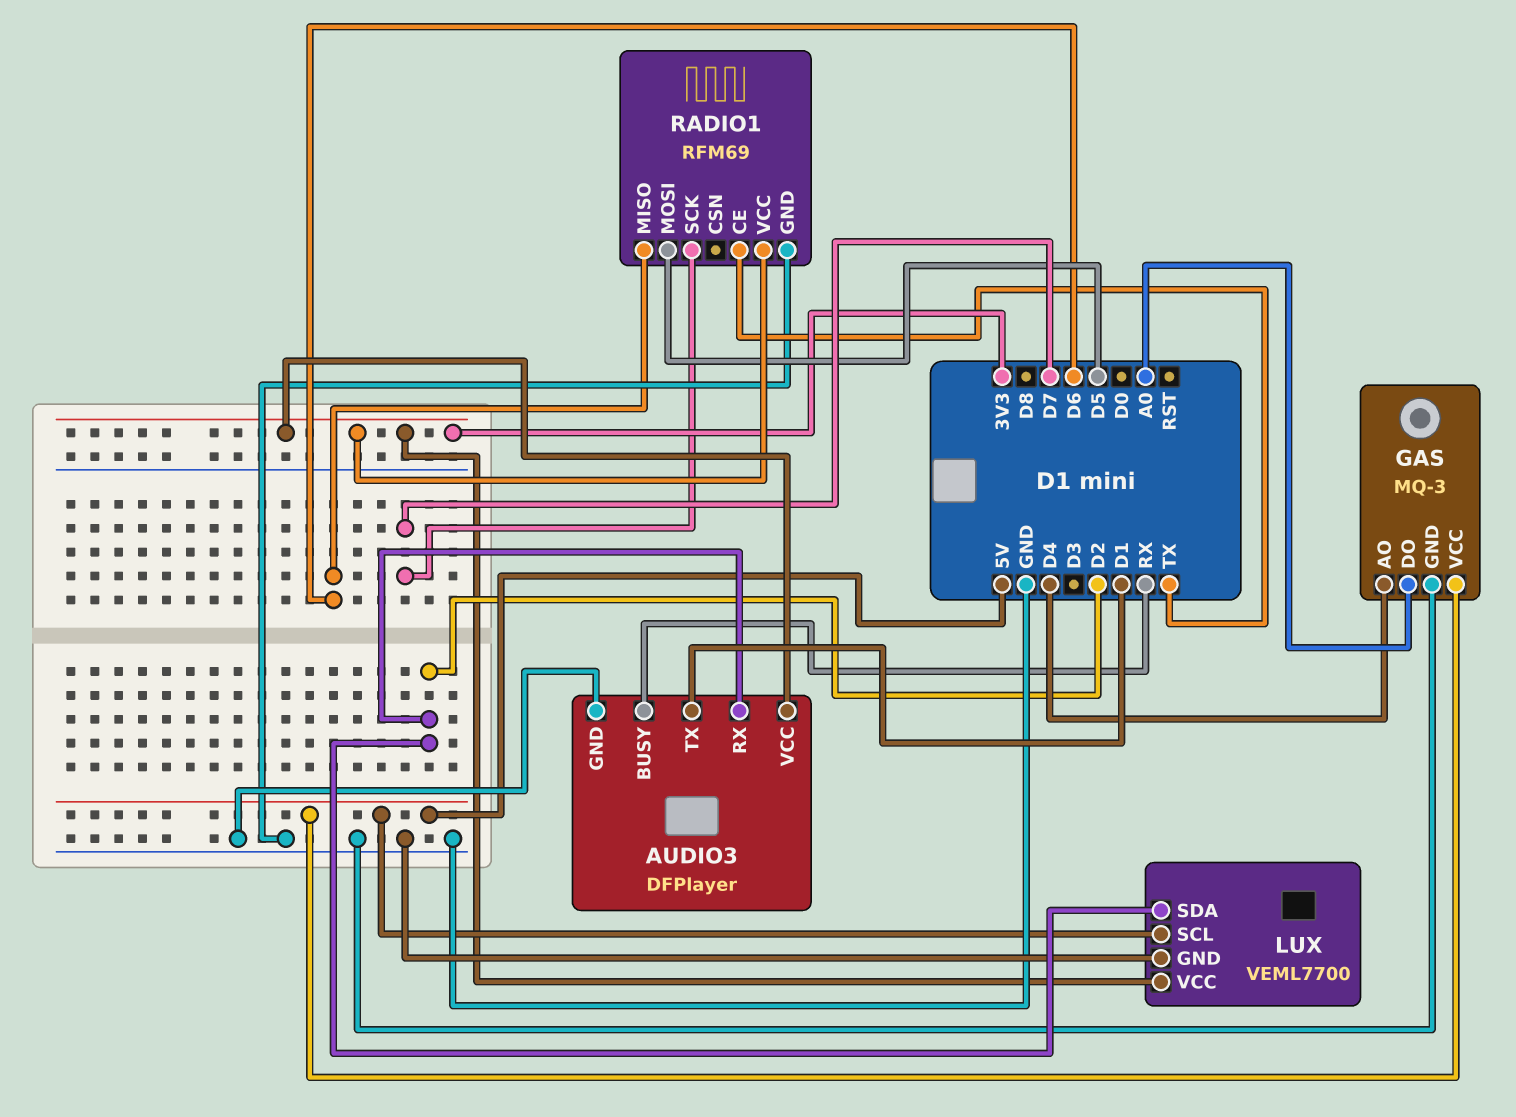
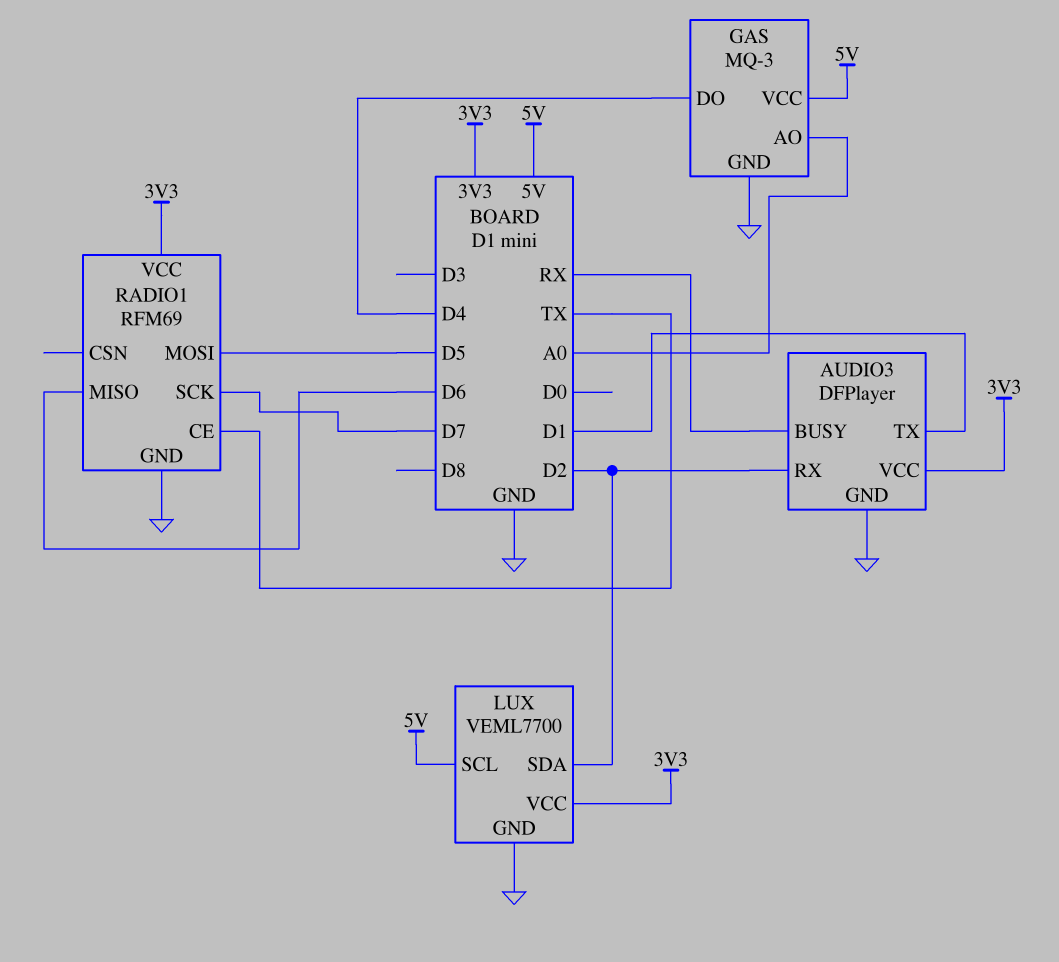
GAS pin AO: D4 -> A0
GAS pin DO: A0 -> D4

